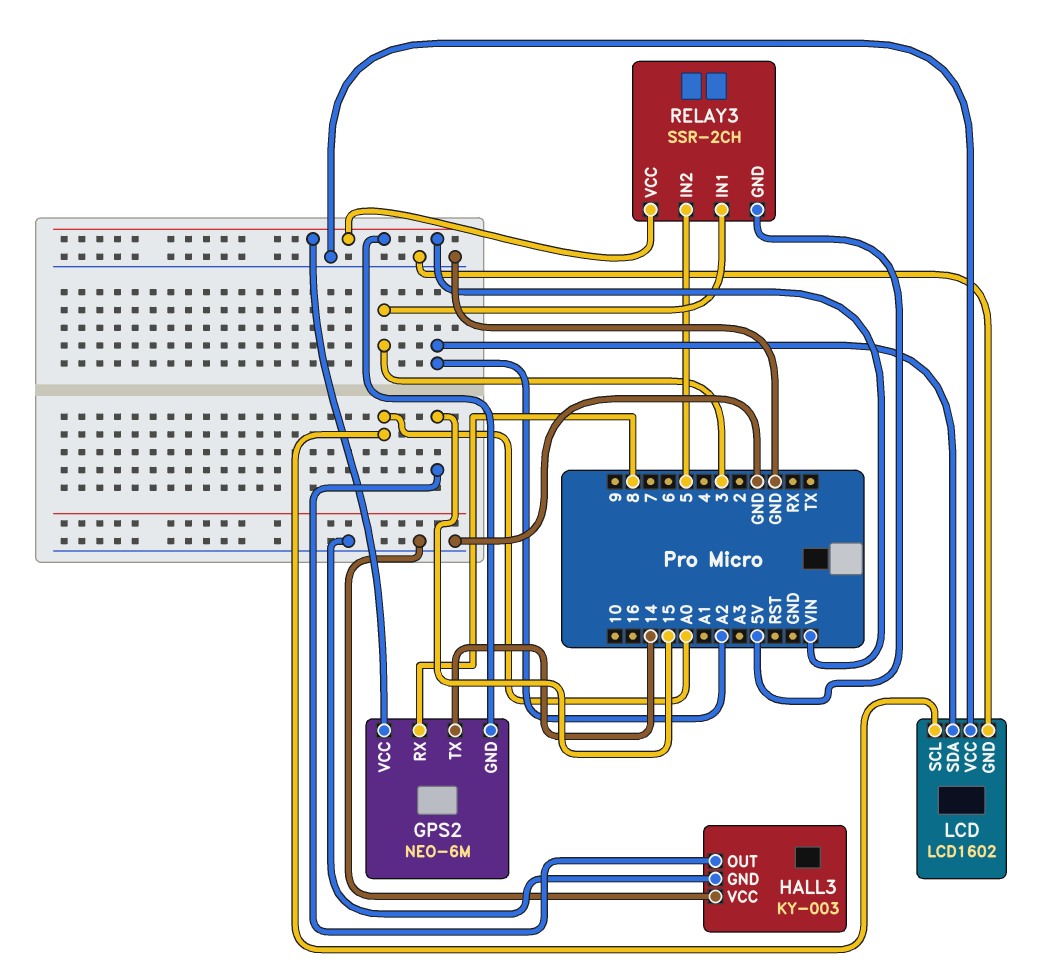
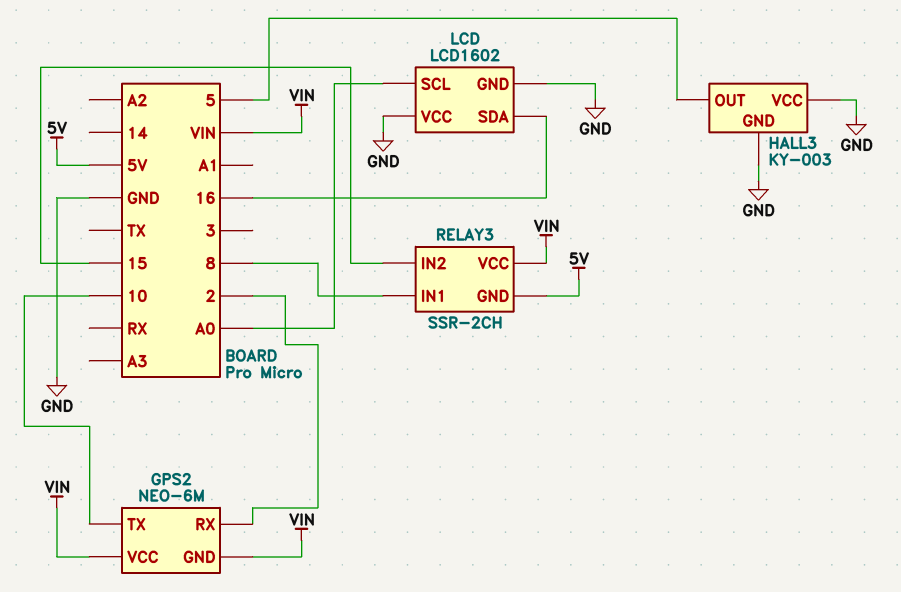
GPS2 pin RX: 8 -> 2
GPS2 pin TX: 14 -> 10
HALL3 pin OUT: 15 -> 5
LCD pin SDA: A2 -> 16
RELAY3 pin IN1: 3 -> 8
RELAY3 pin IN2: 5 -> 15

